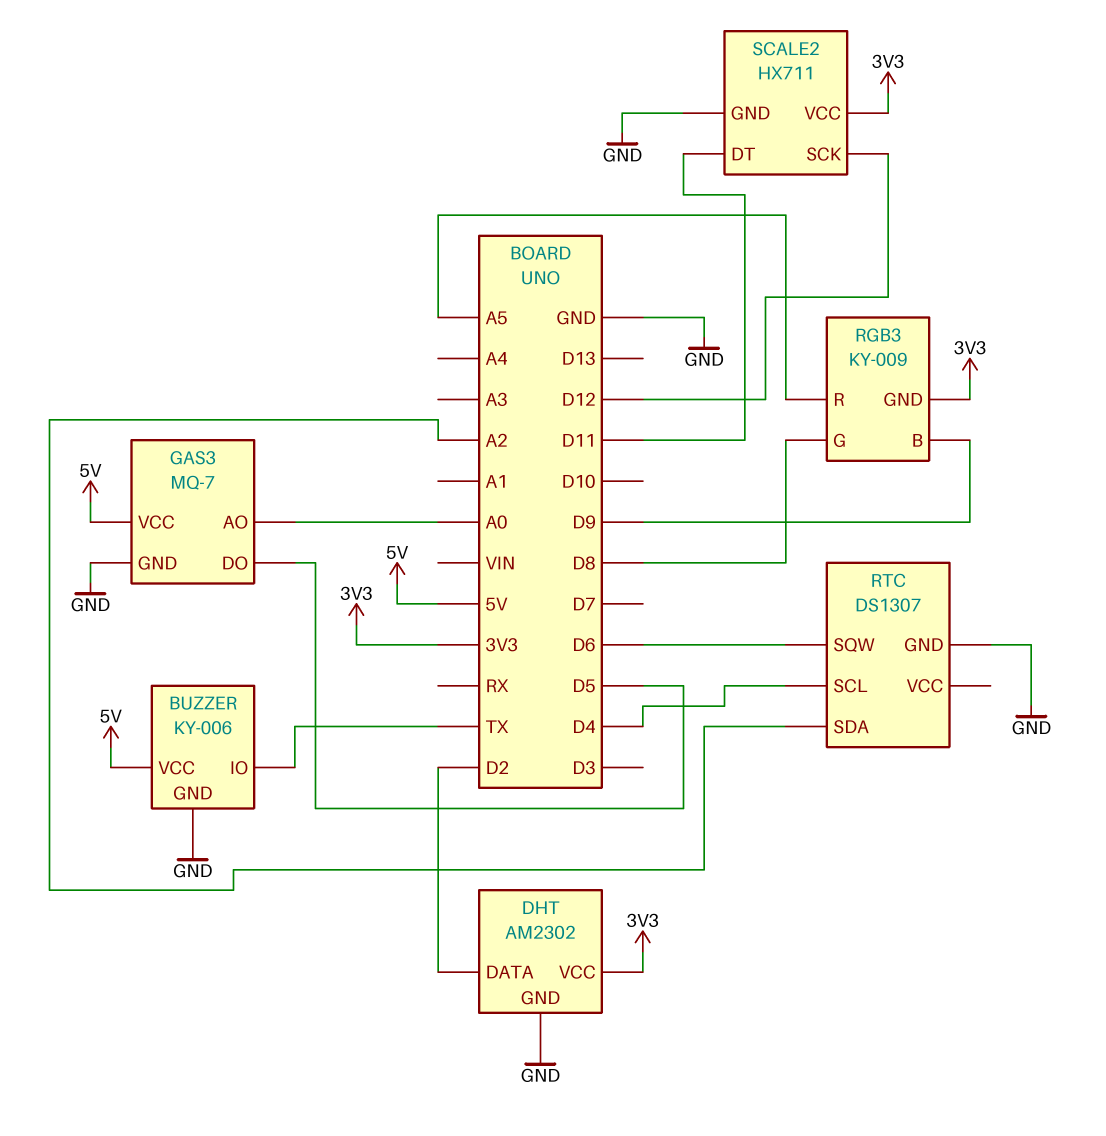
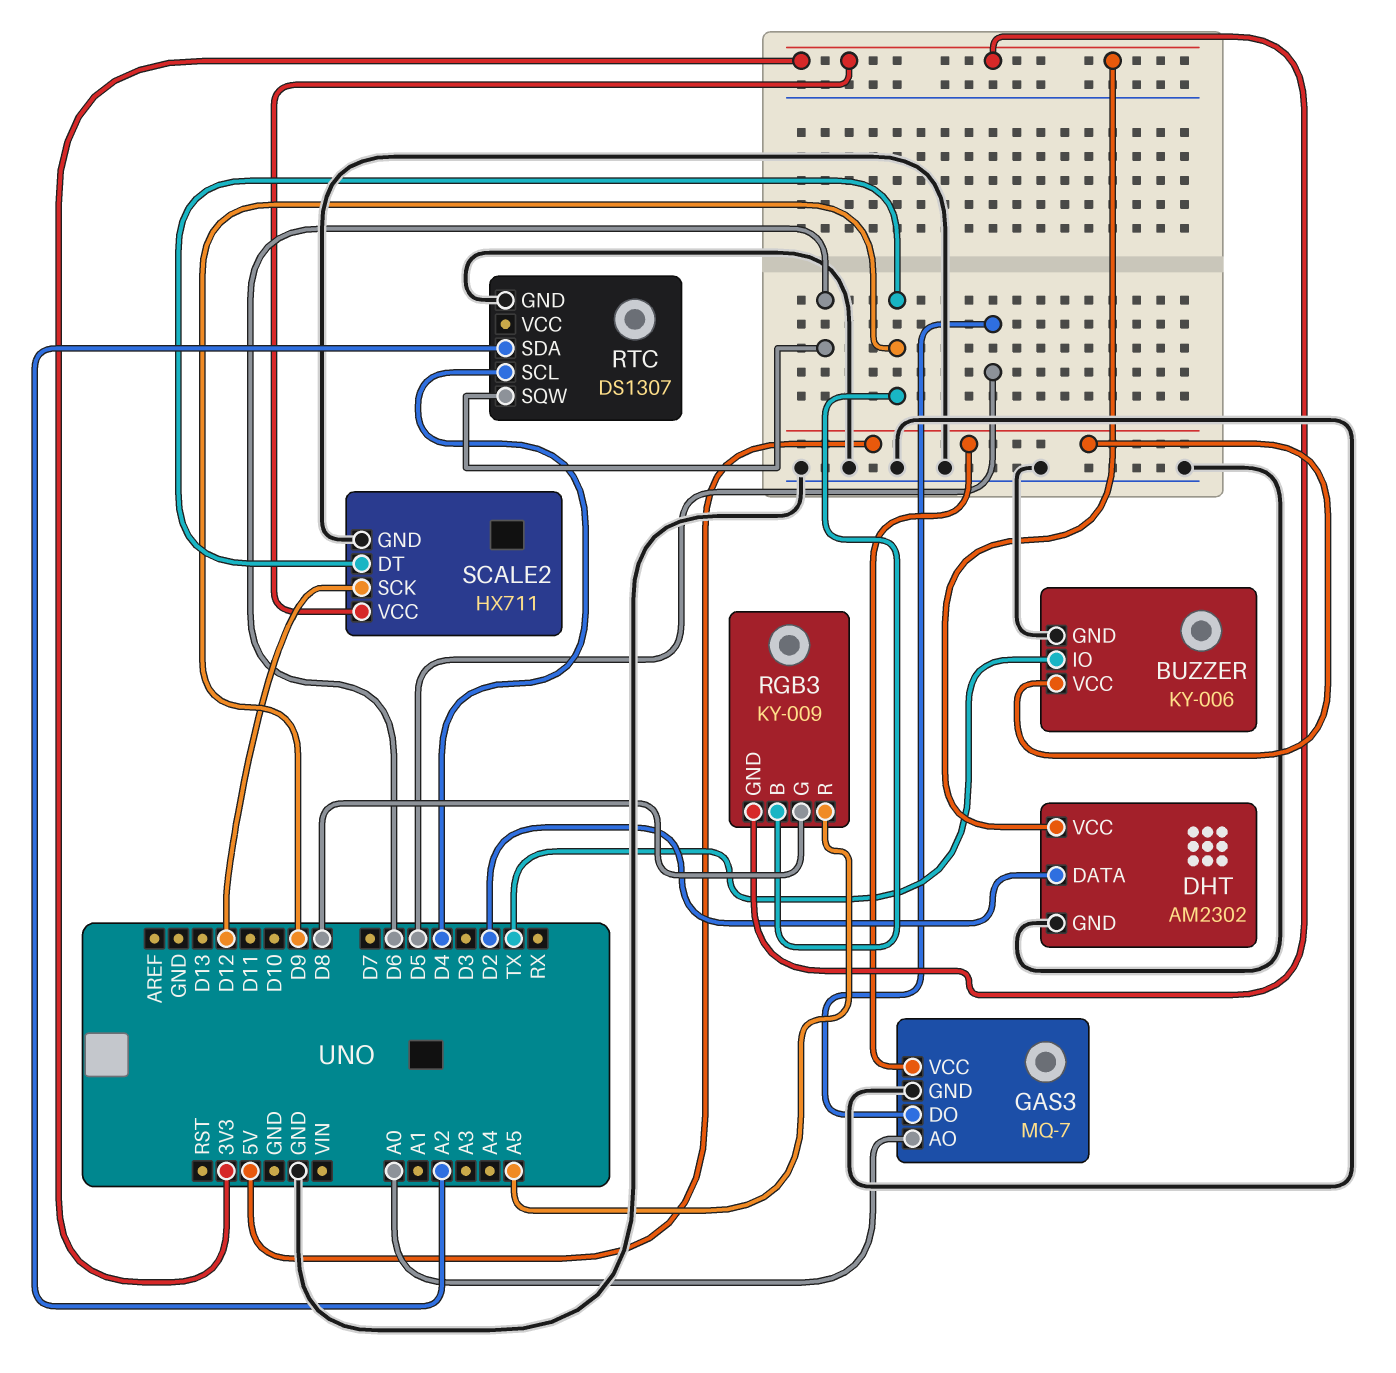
SCALE2 pin DT: D11 -> D9

